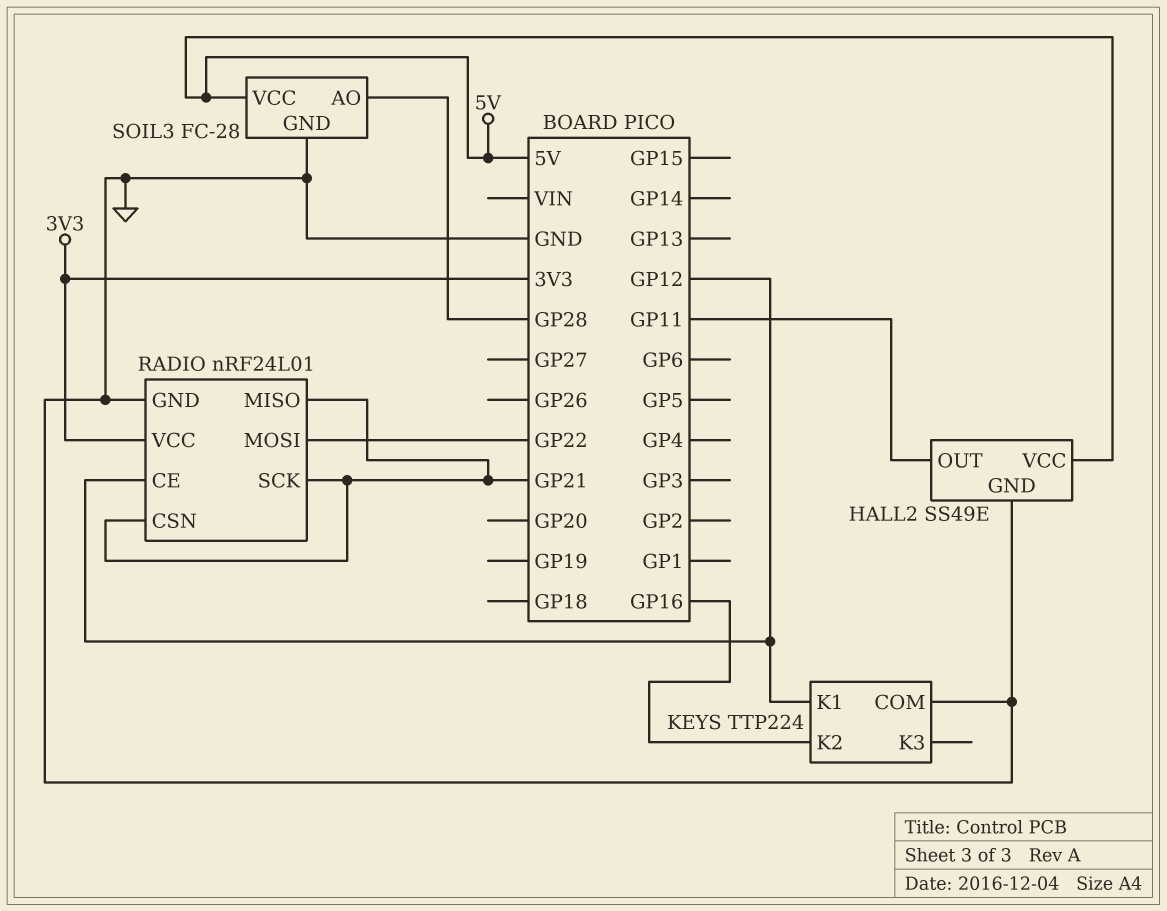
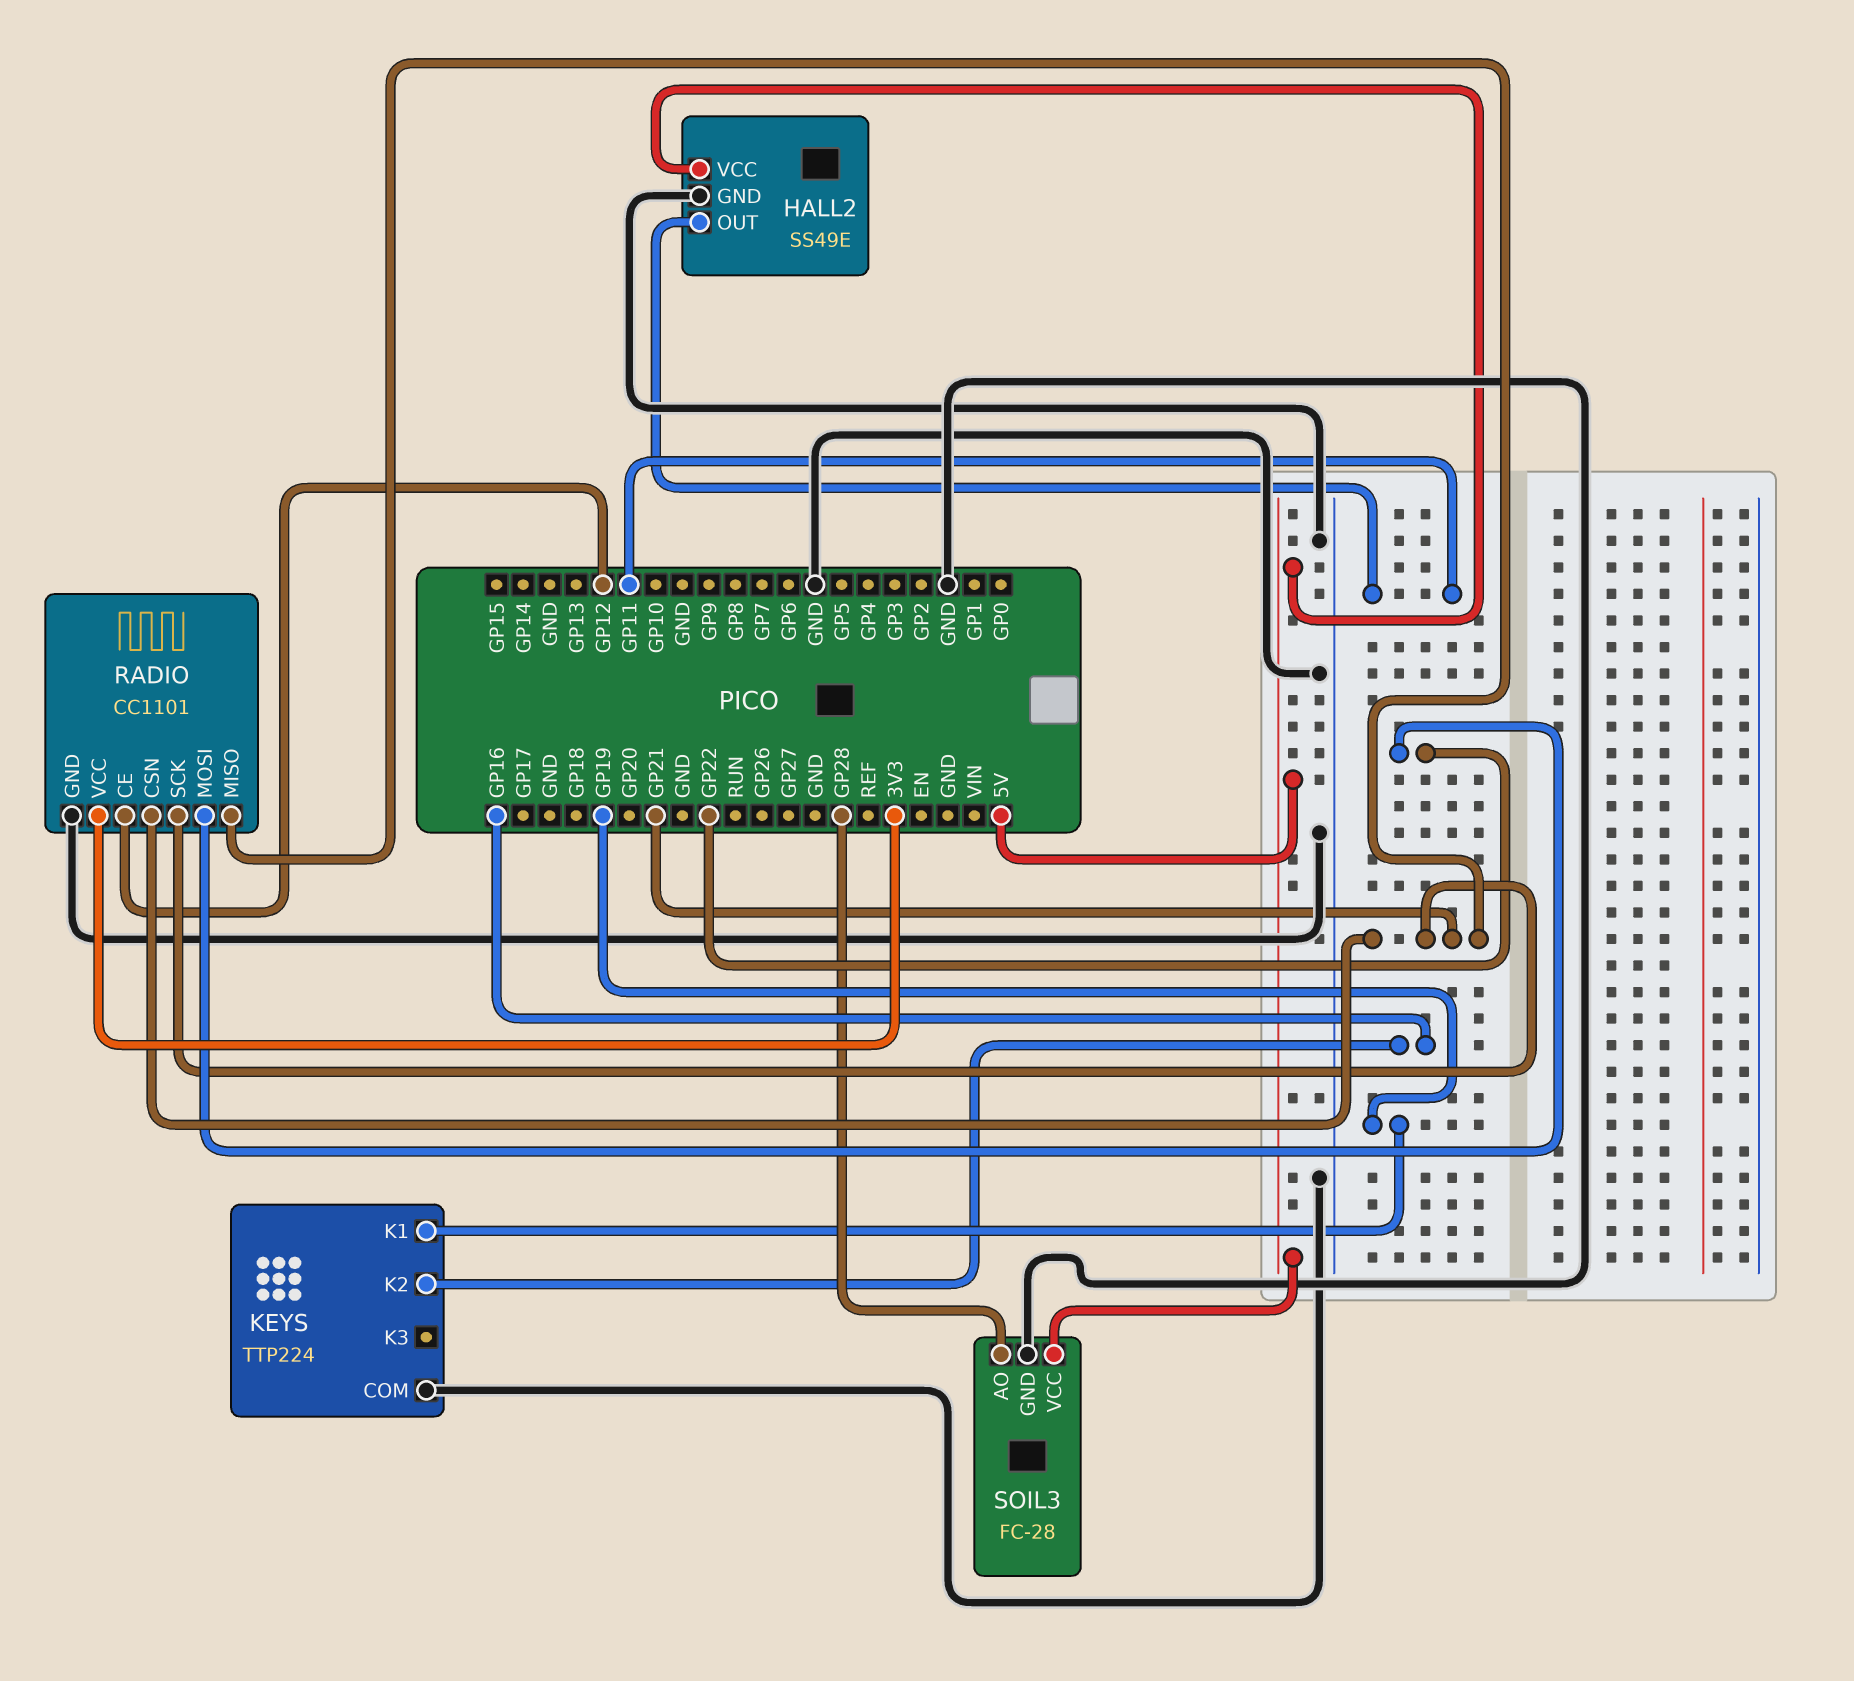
KEYS pin K1: GP12 -> GP19
RADIO: nRF24L01 -> CC1101

